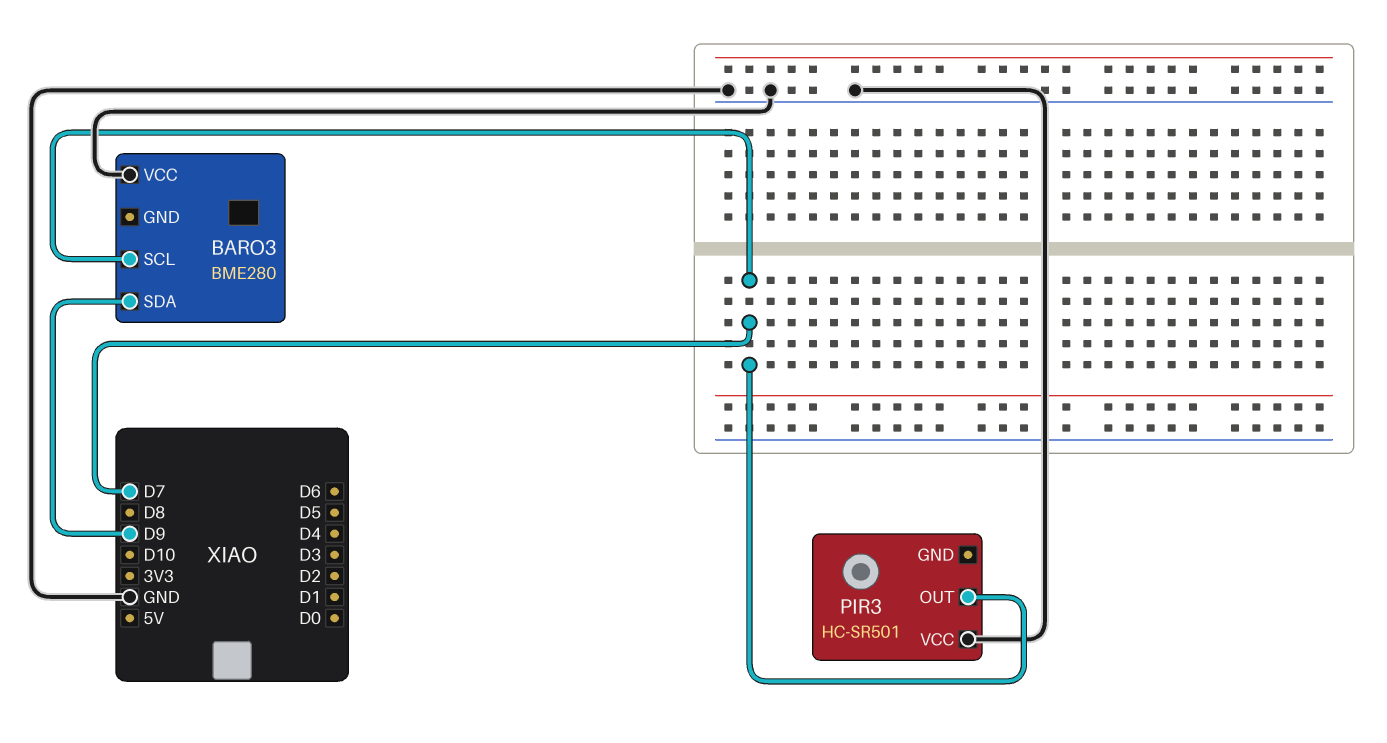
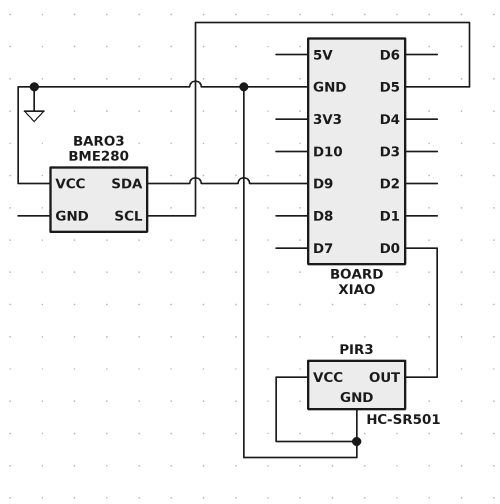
BARO3 pin SCL: D7 -> D5
PIR3 pin GND: none -> GND
PIR3 pin OUT: D7 -> D0

